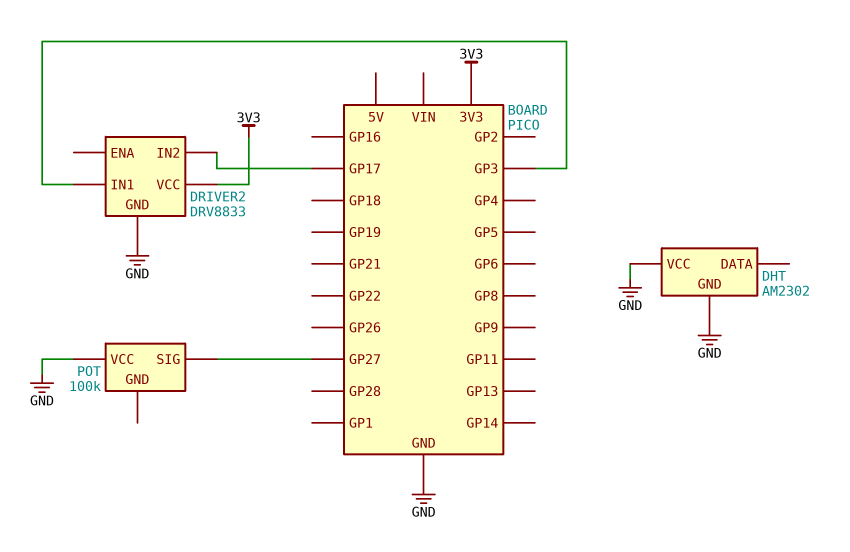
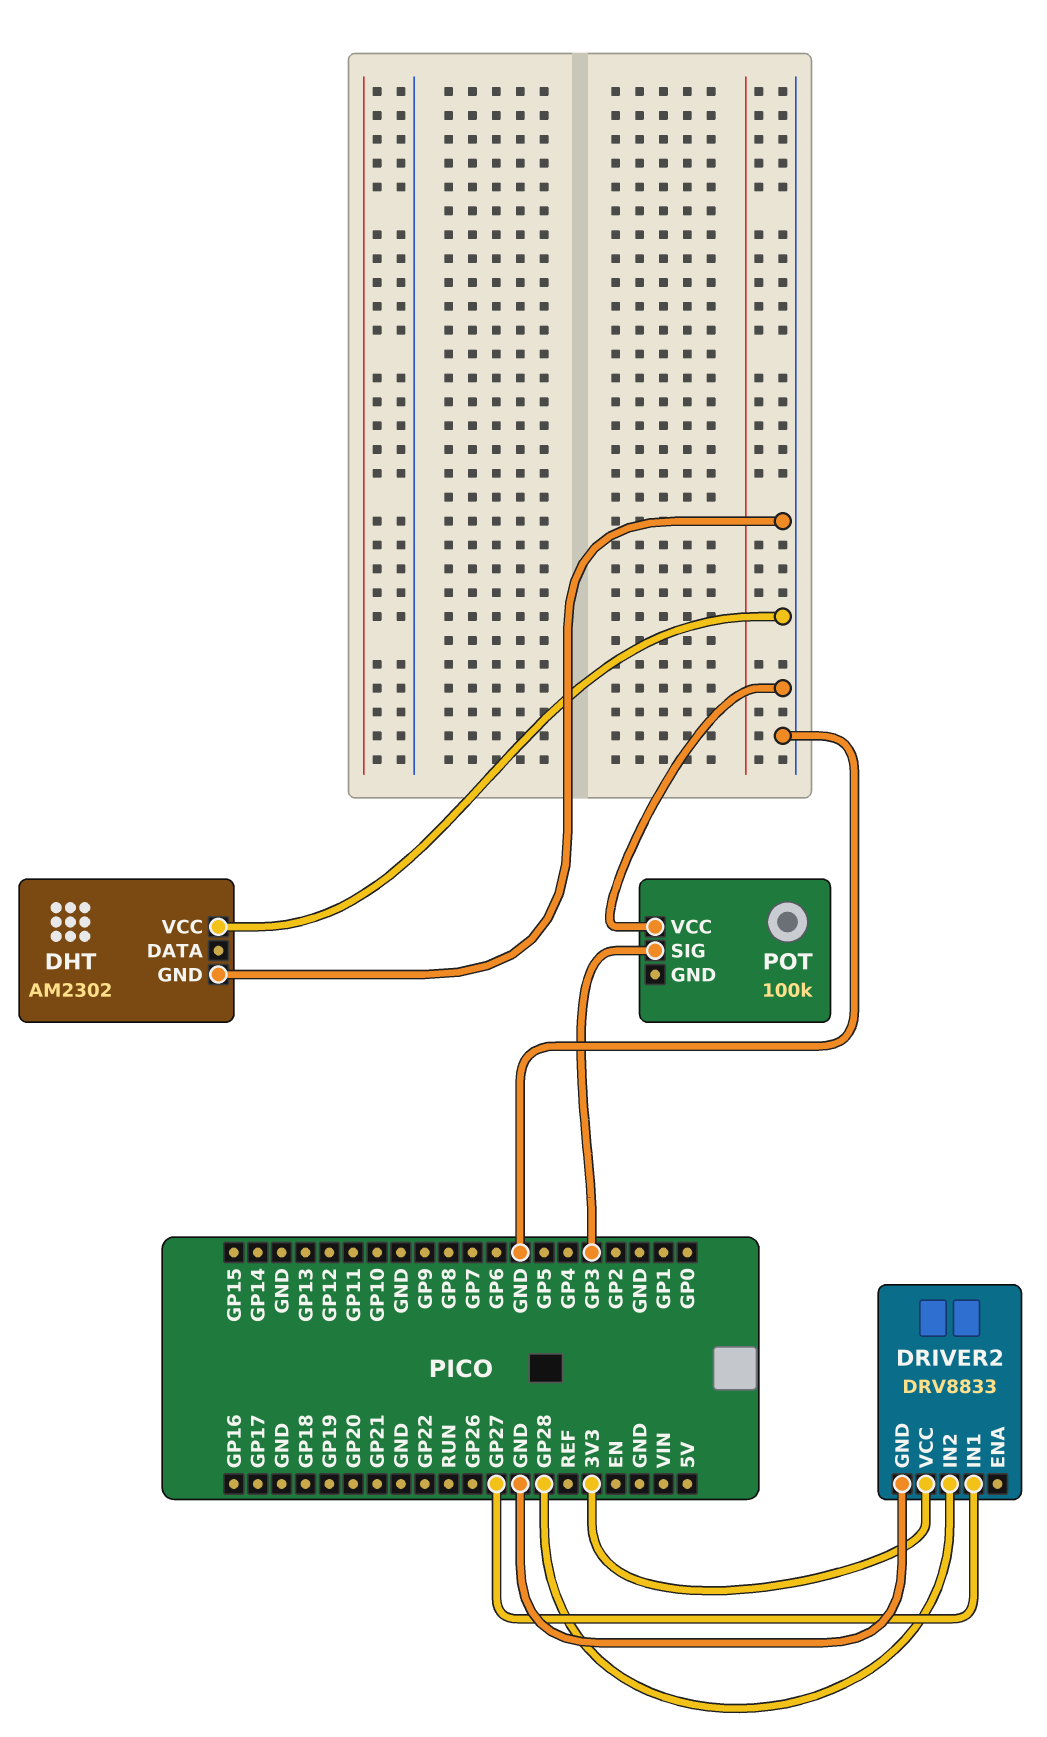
DRIVER2 pin IN1: GP3 -> GP27
DRIVER2 pin IN2: GP17 -> GP28
POT pin SIG: GP27 -> GP3

